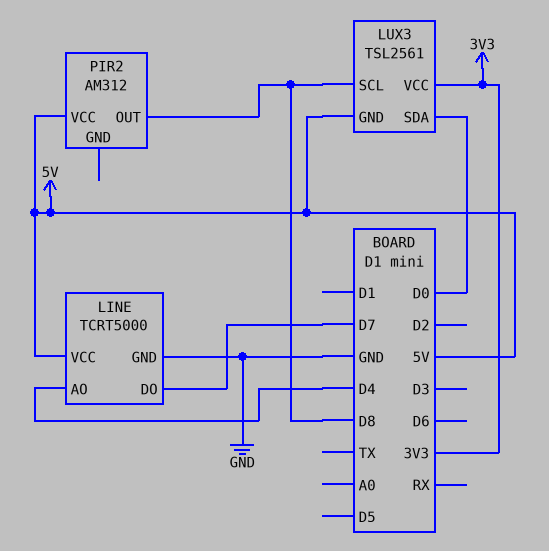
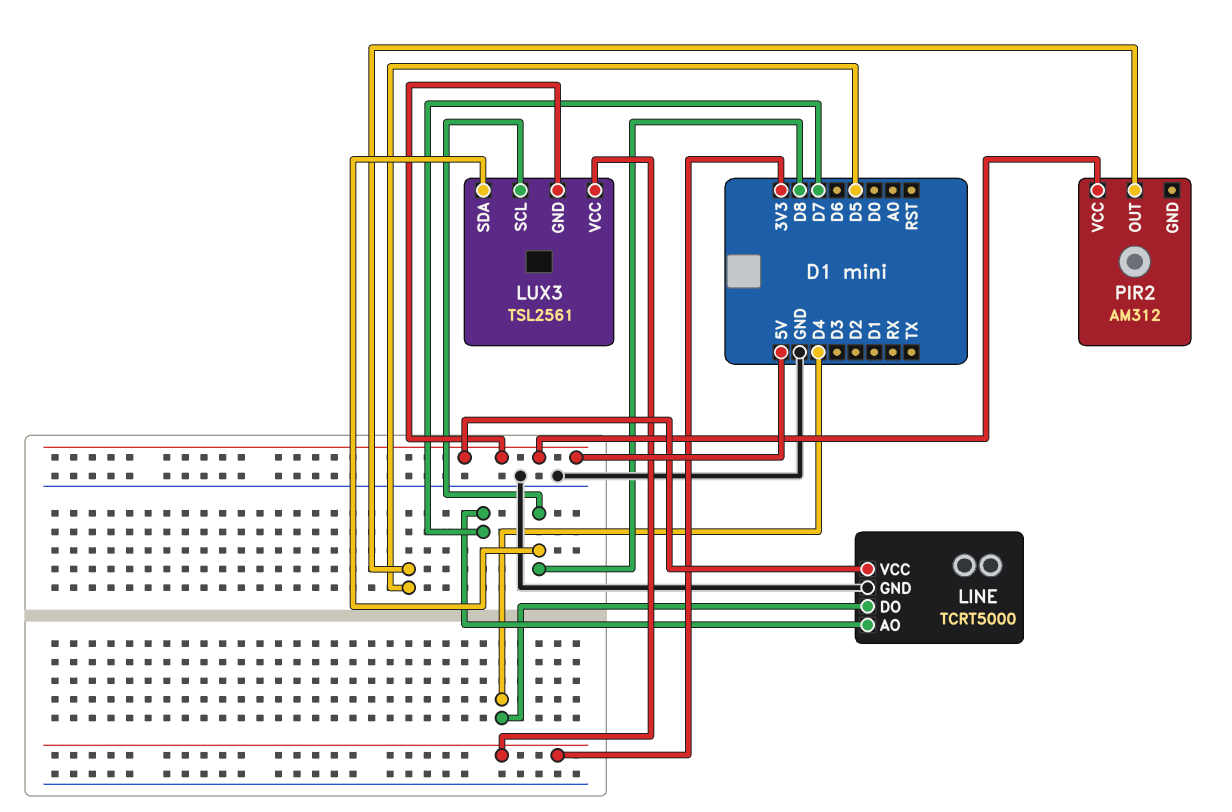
LINE pin AO: D4 -> D7
LINE pin DO: D7 -> D4
LUX3 pin SDA: D0 -> D8
PIR2 pin OUT: D8 -> D5

